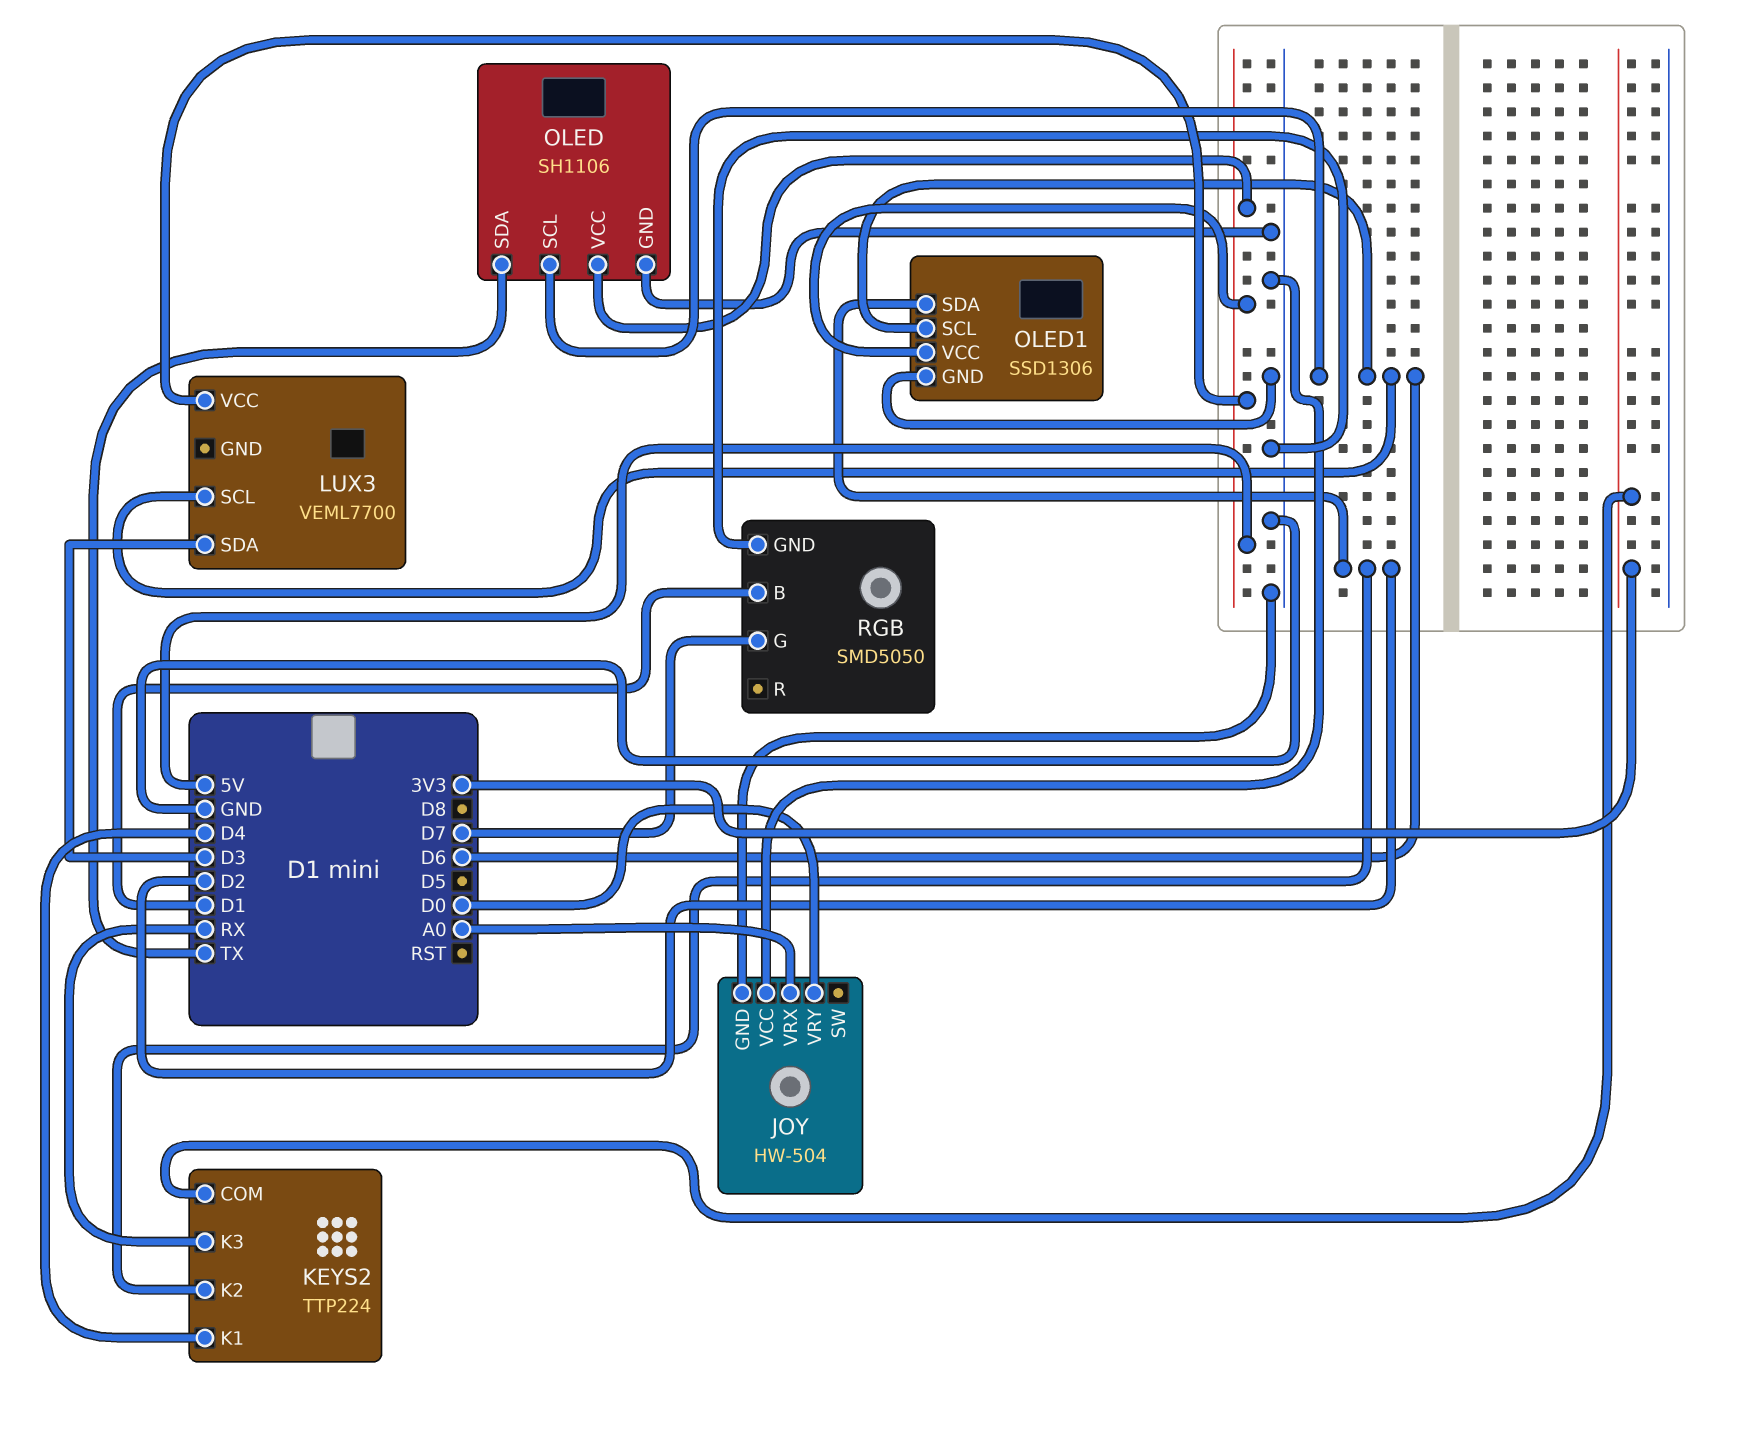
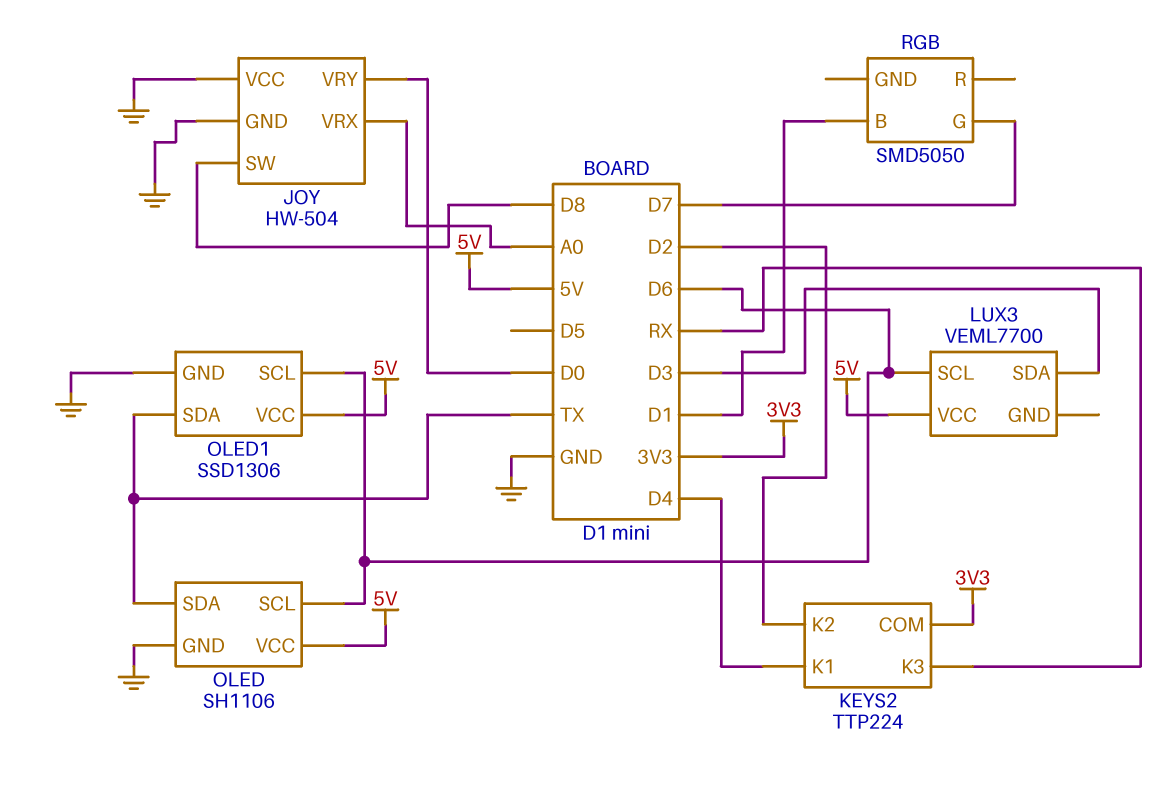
JOY pin SW: none -> D8
OLED1 pin SDA: D2 -> TX
RGB pin GND: GND -> none

